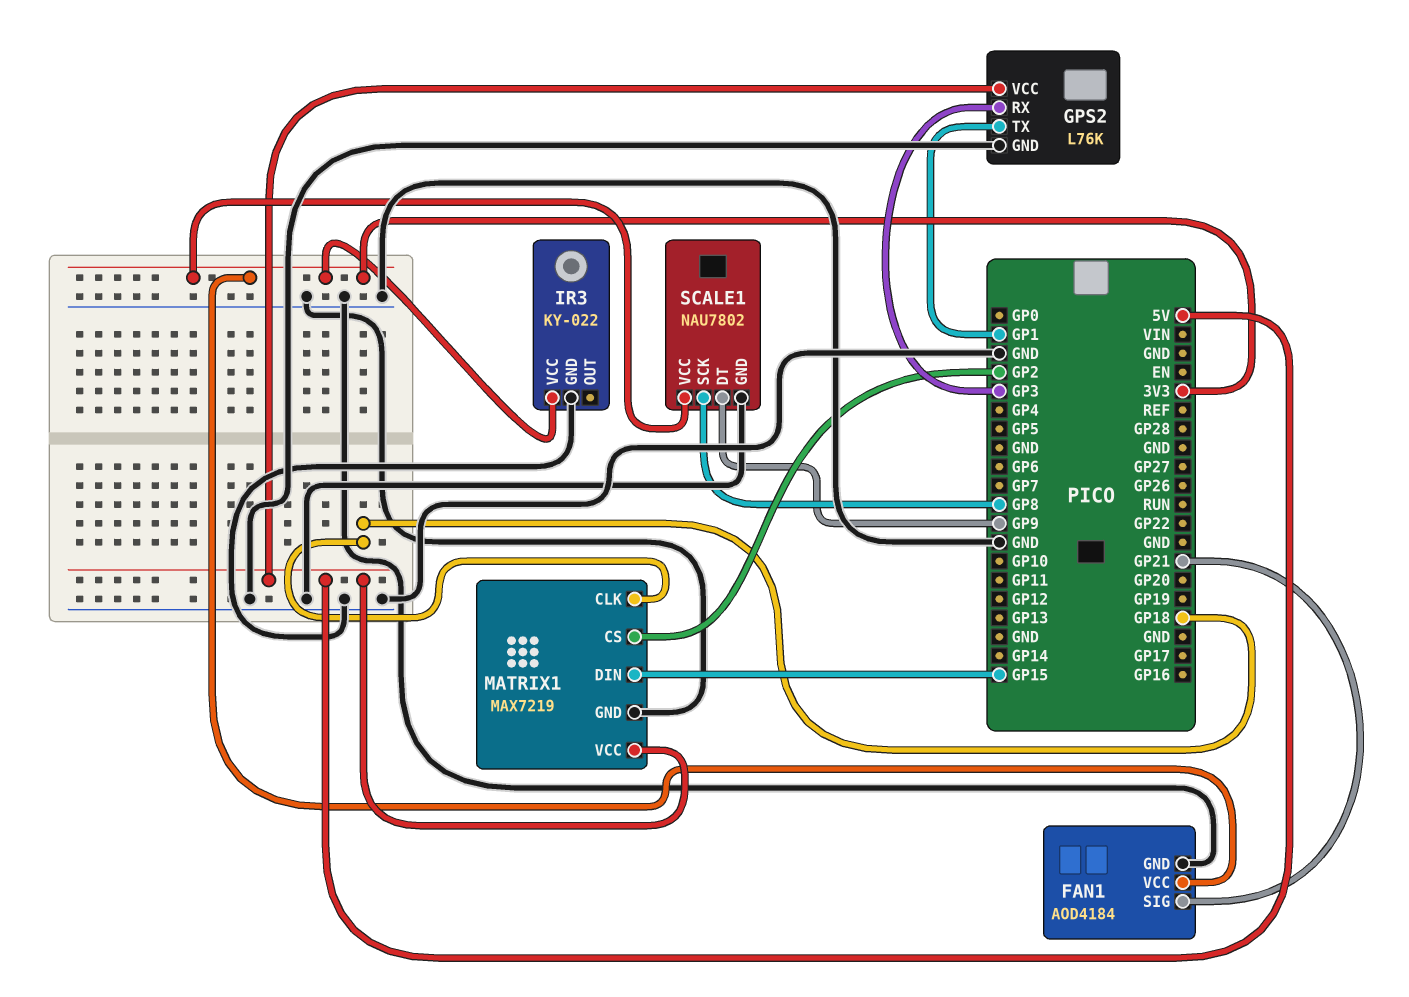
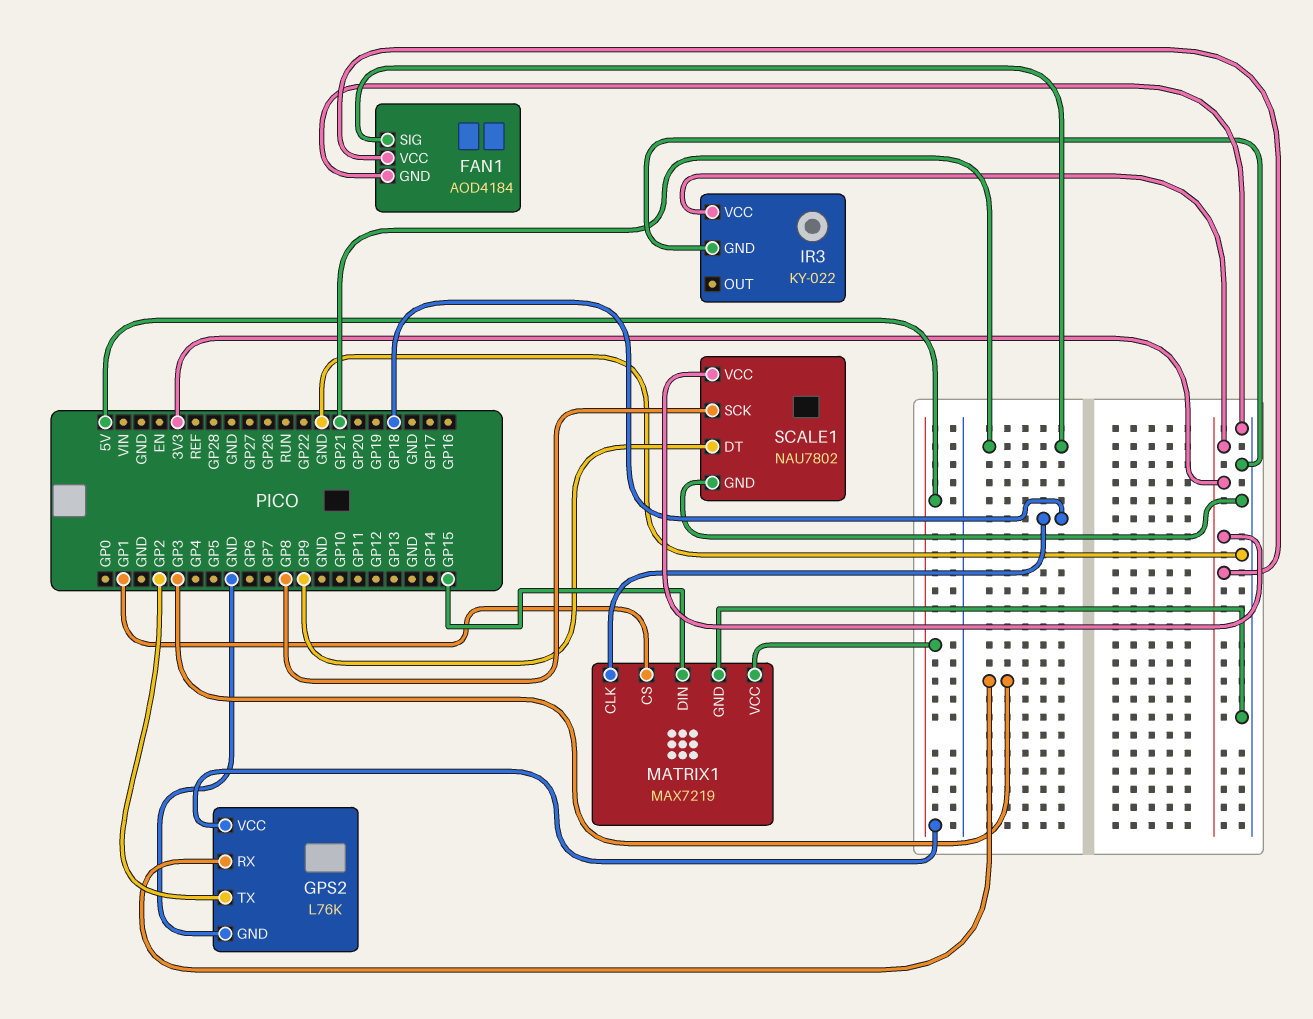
GPS2 pin TX: GP1 -> GP2
MATRIX1 pin CS: GP2 -> GP1

